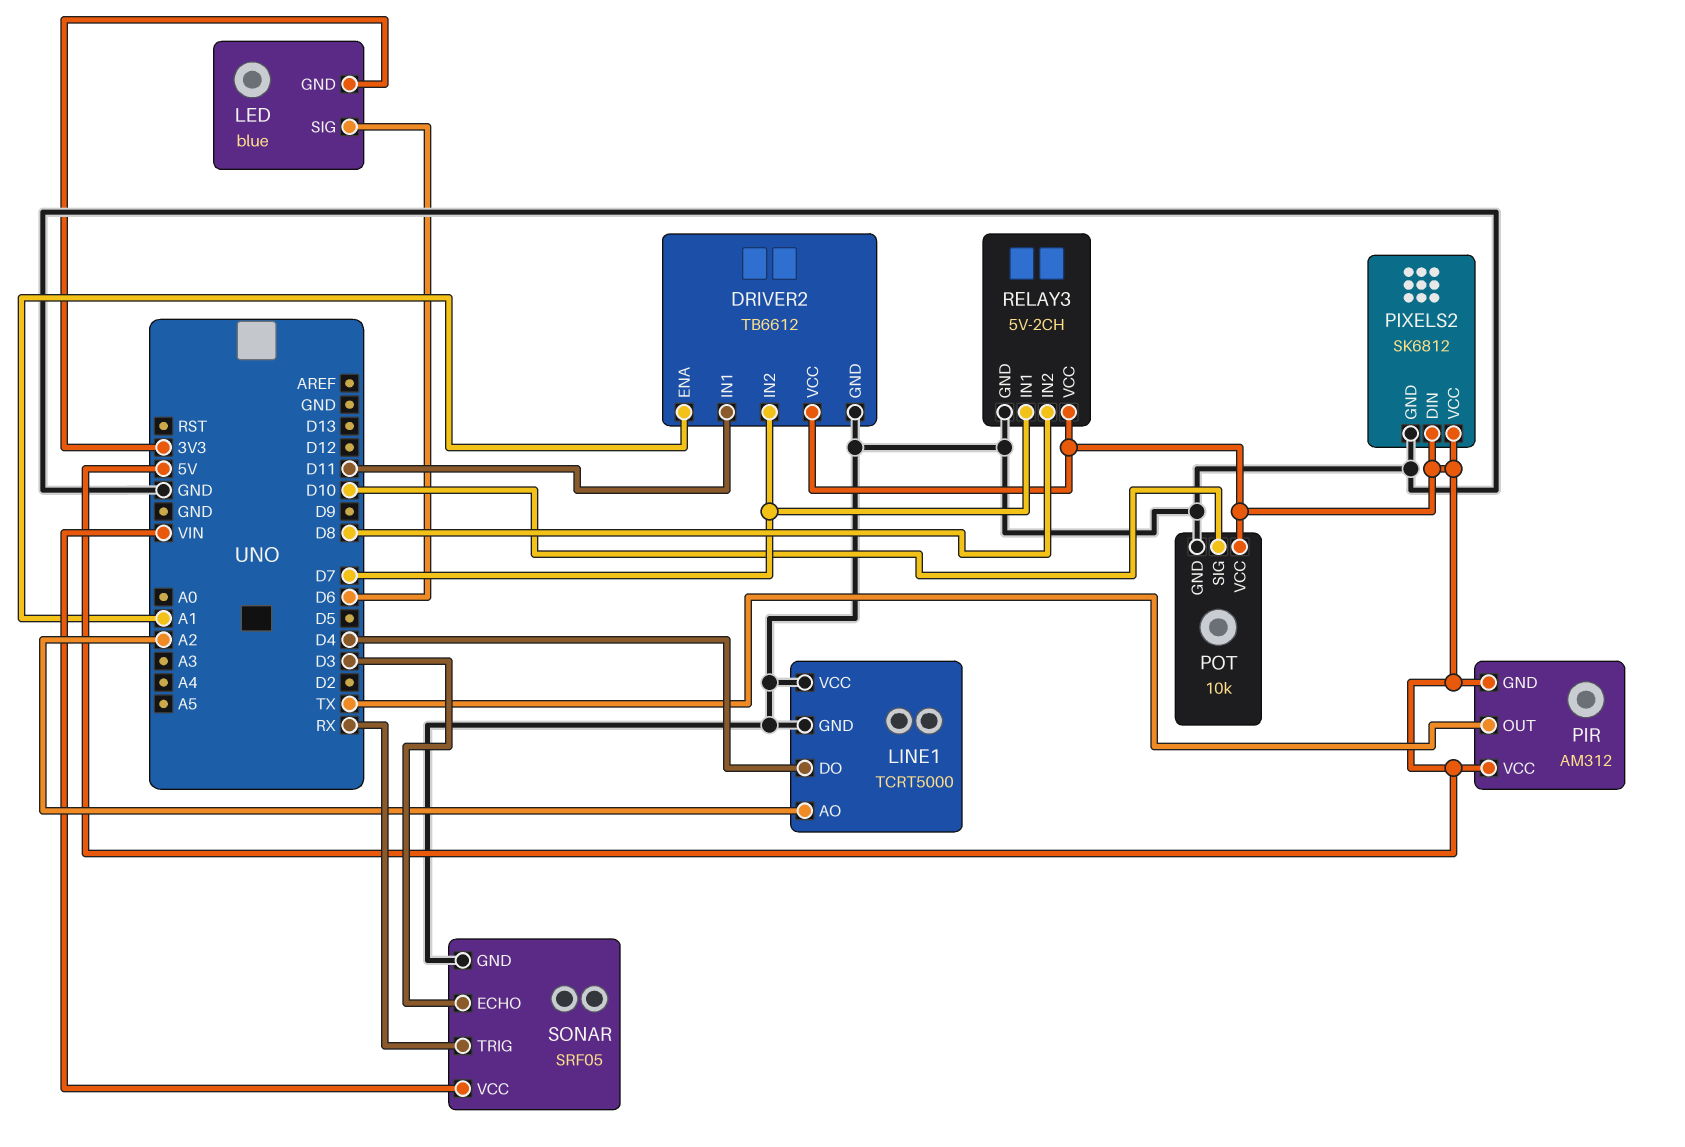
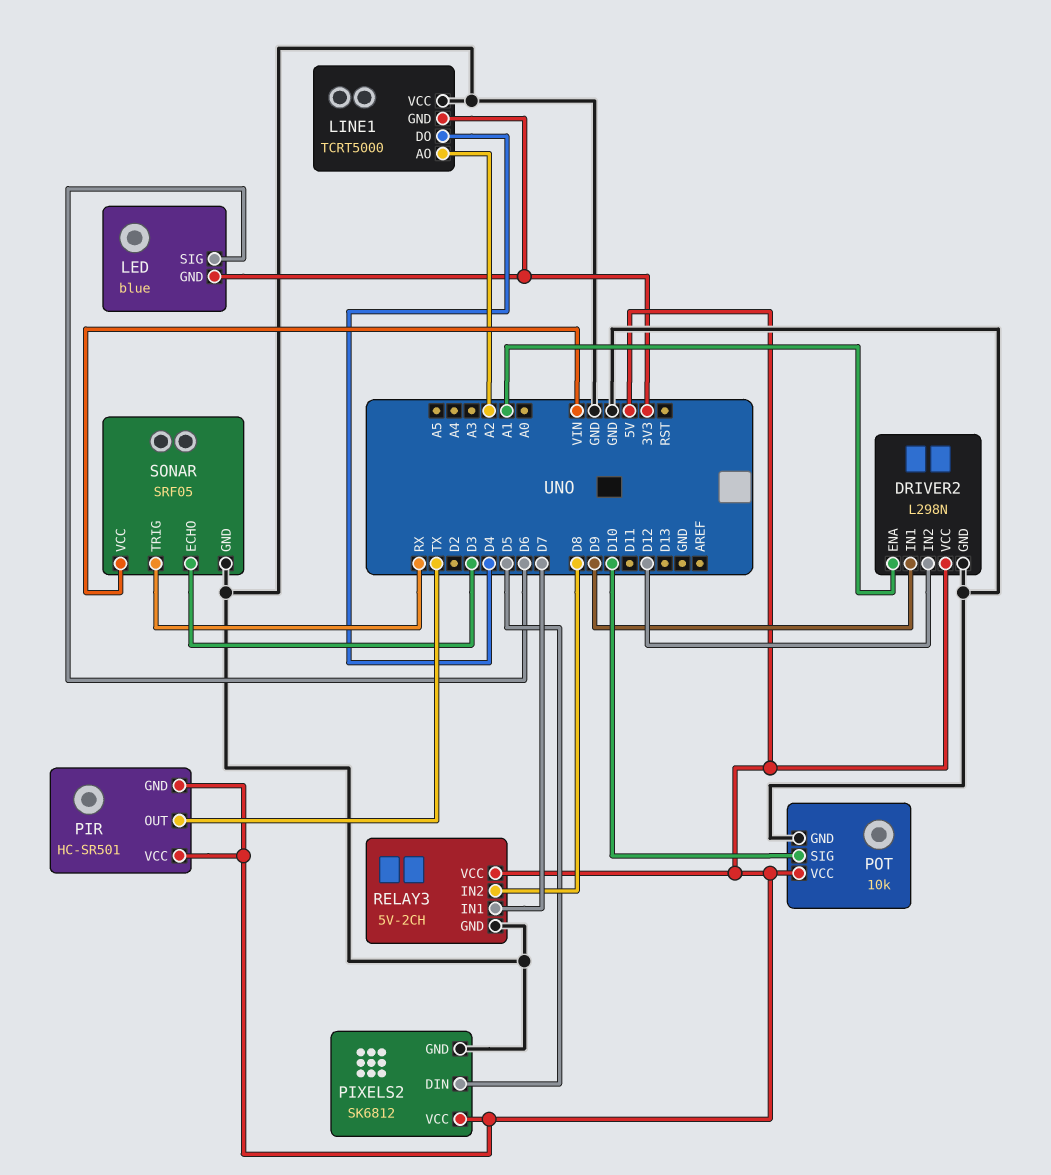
DRIVER2: TB6612 -> L298N
DRIVER2 pin IN1: D11 -> D9
DRIVER2 pin IN2: D7 -> D12
LINE1 pin GND: GND -> 3V3
PIR: AM312 -> HC-SR501
PIXELS2 pin DIN: 5V -> D5

